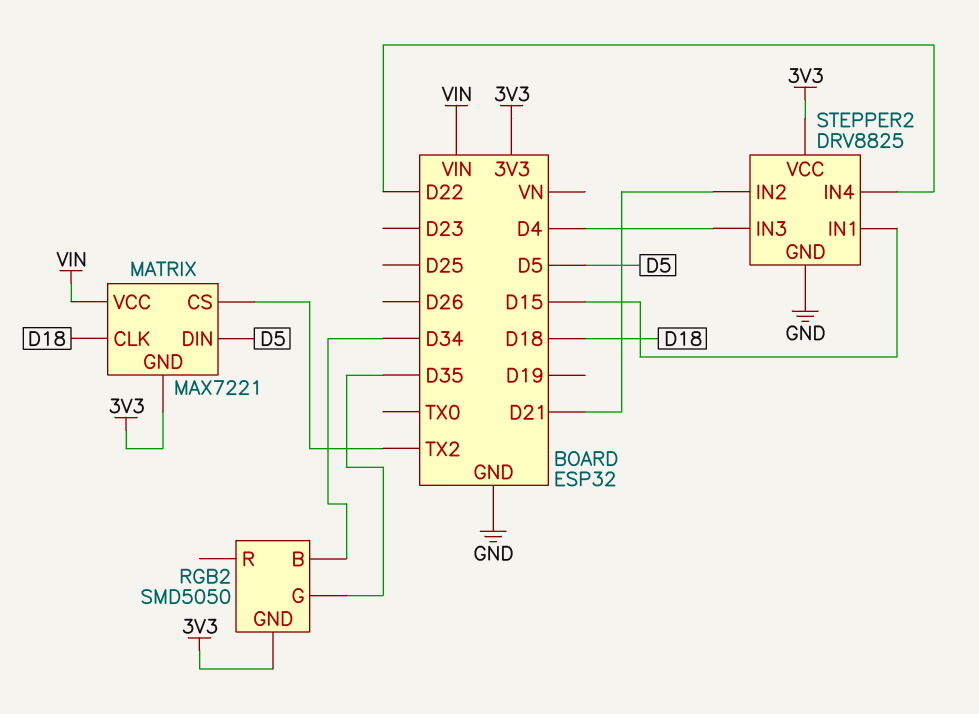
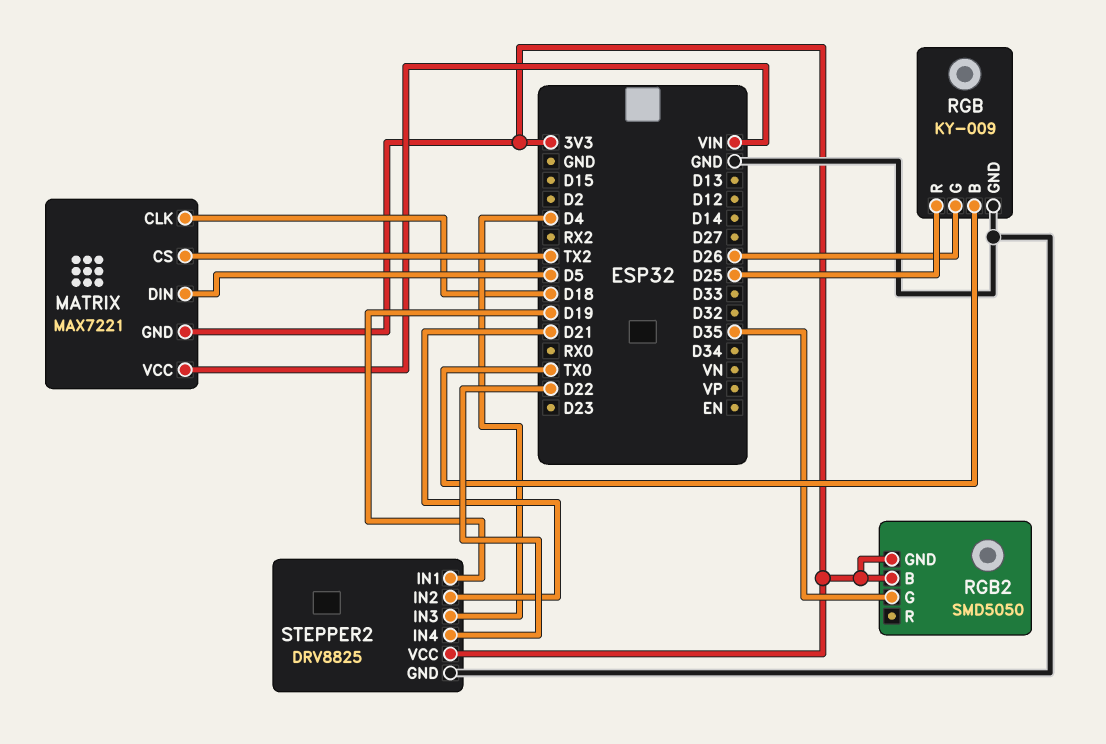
RGB: none -> KY-009
RGB pin B: none -> TX0
RGB pin G: none -> D26
RGB pin GND: none -> GND
RGB pin R: none -> D25
RGB2 pin B: D34 -> 3V3
STEPPER2 pin IN1: D15 -> D19

